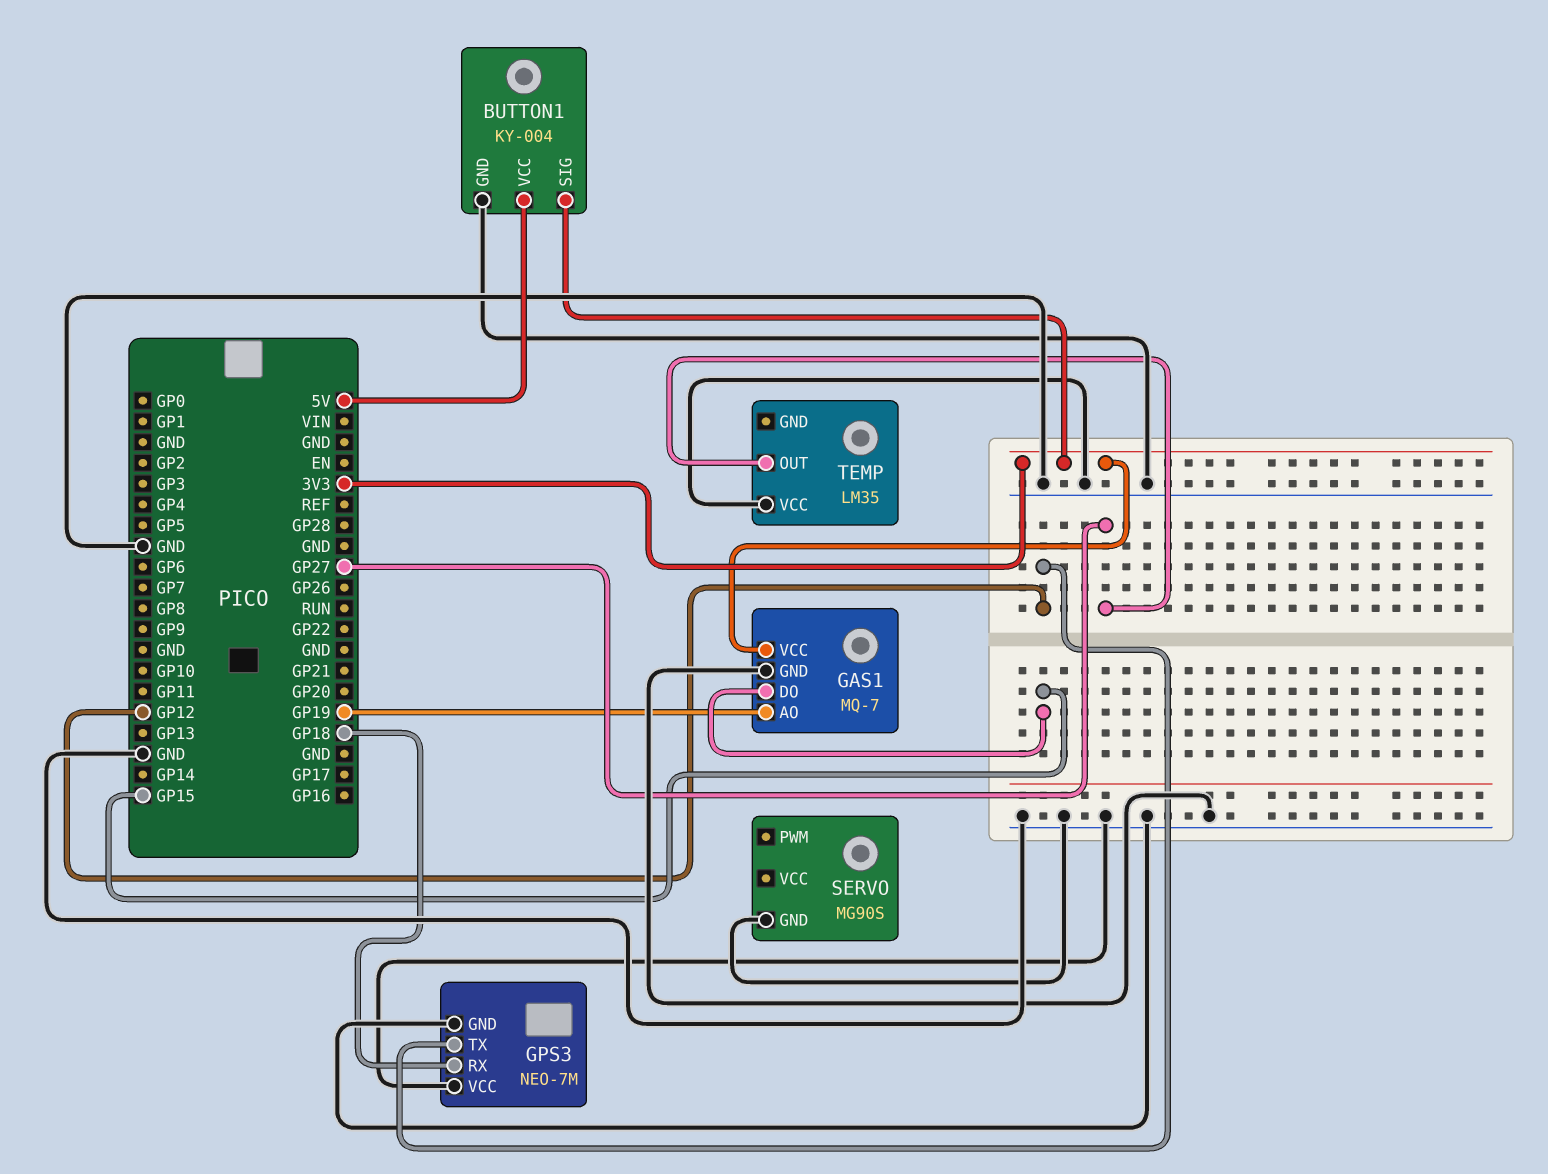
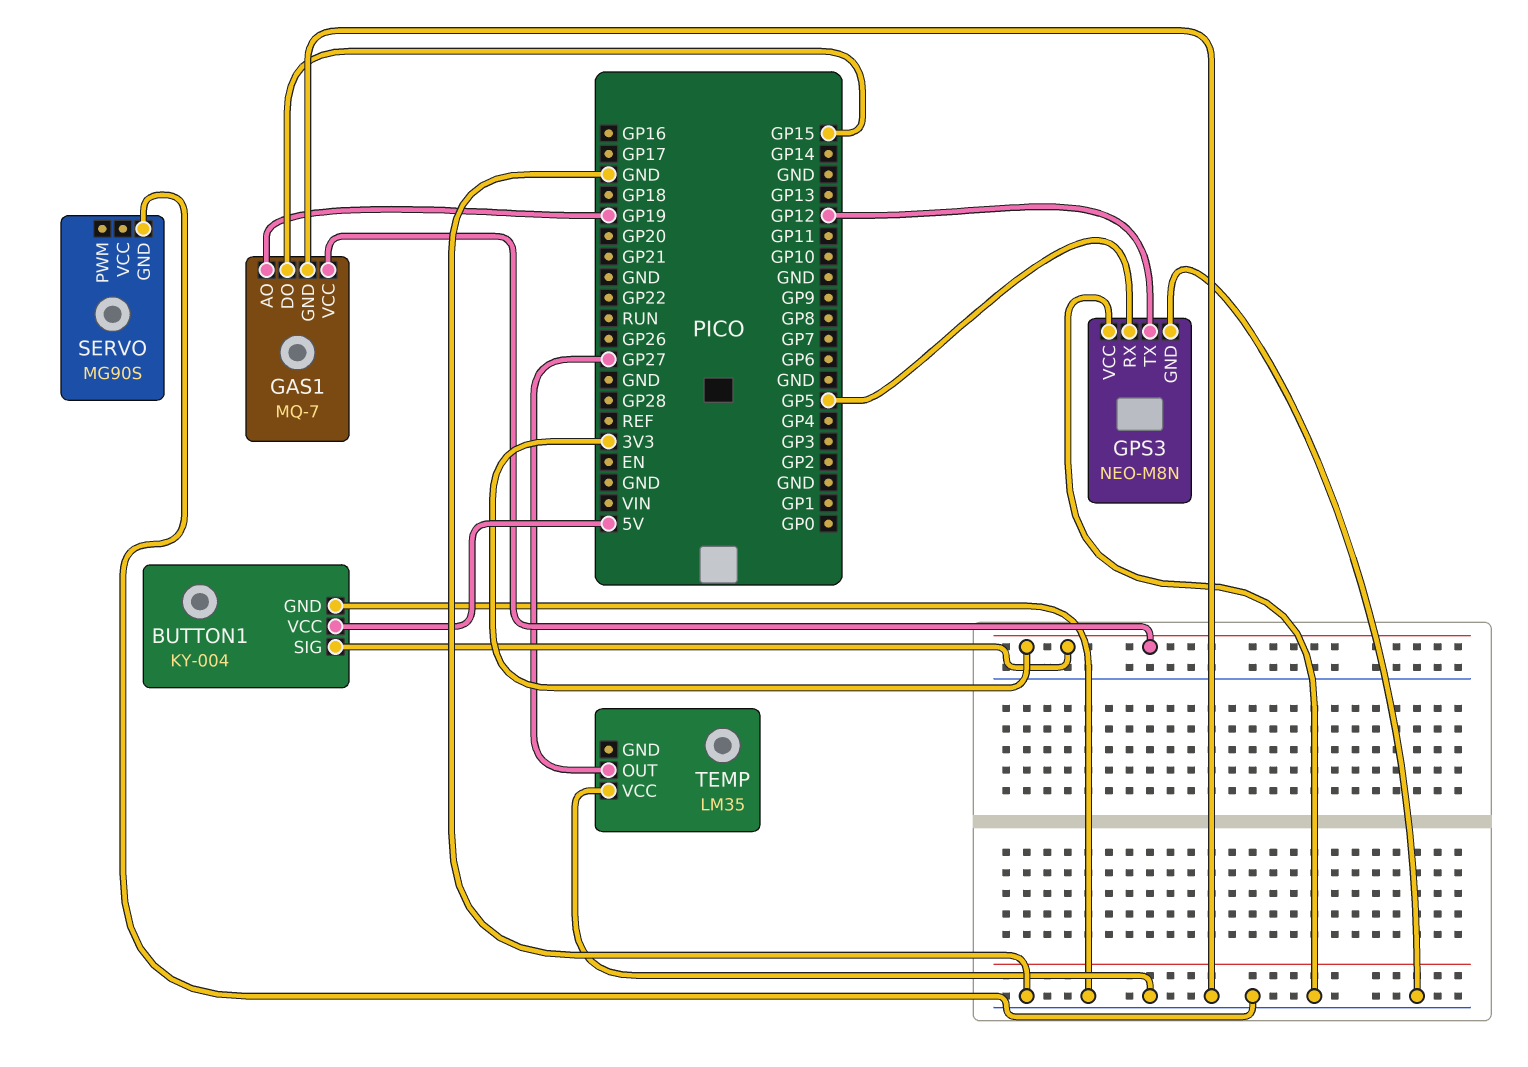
GPS3: NEO-7M -> NEO-M8N
GPS3 pin RX: GP18 -> GP5

